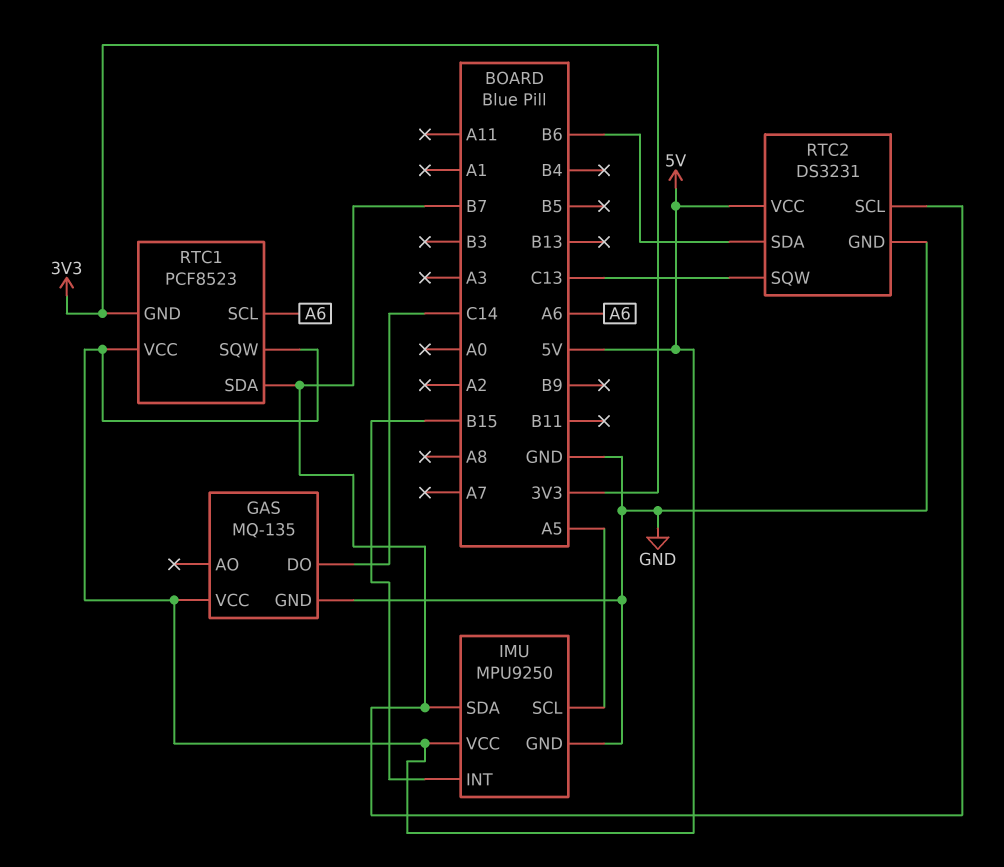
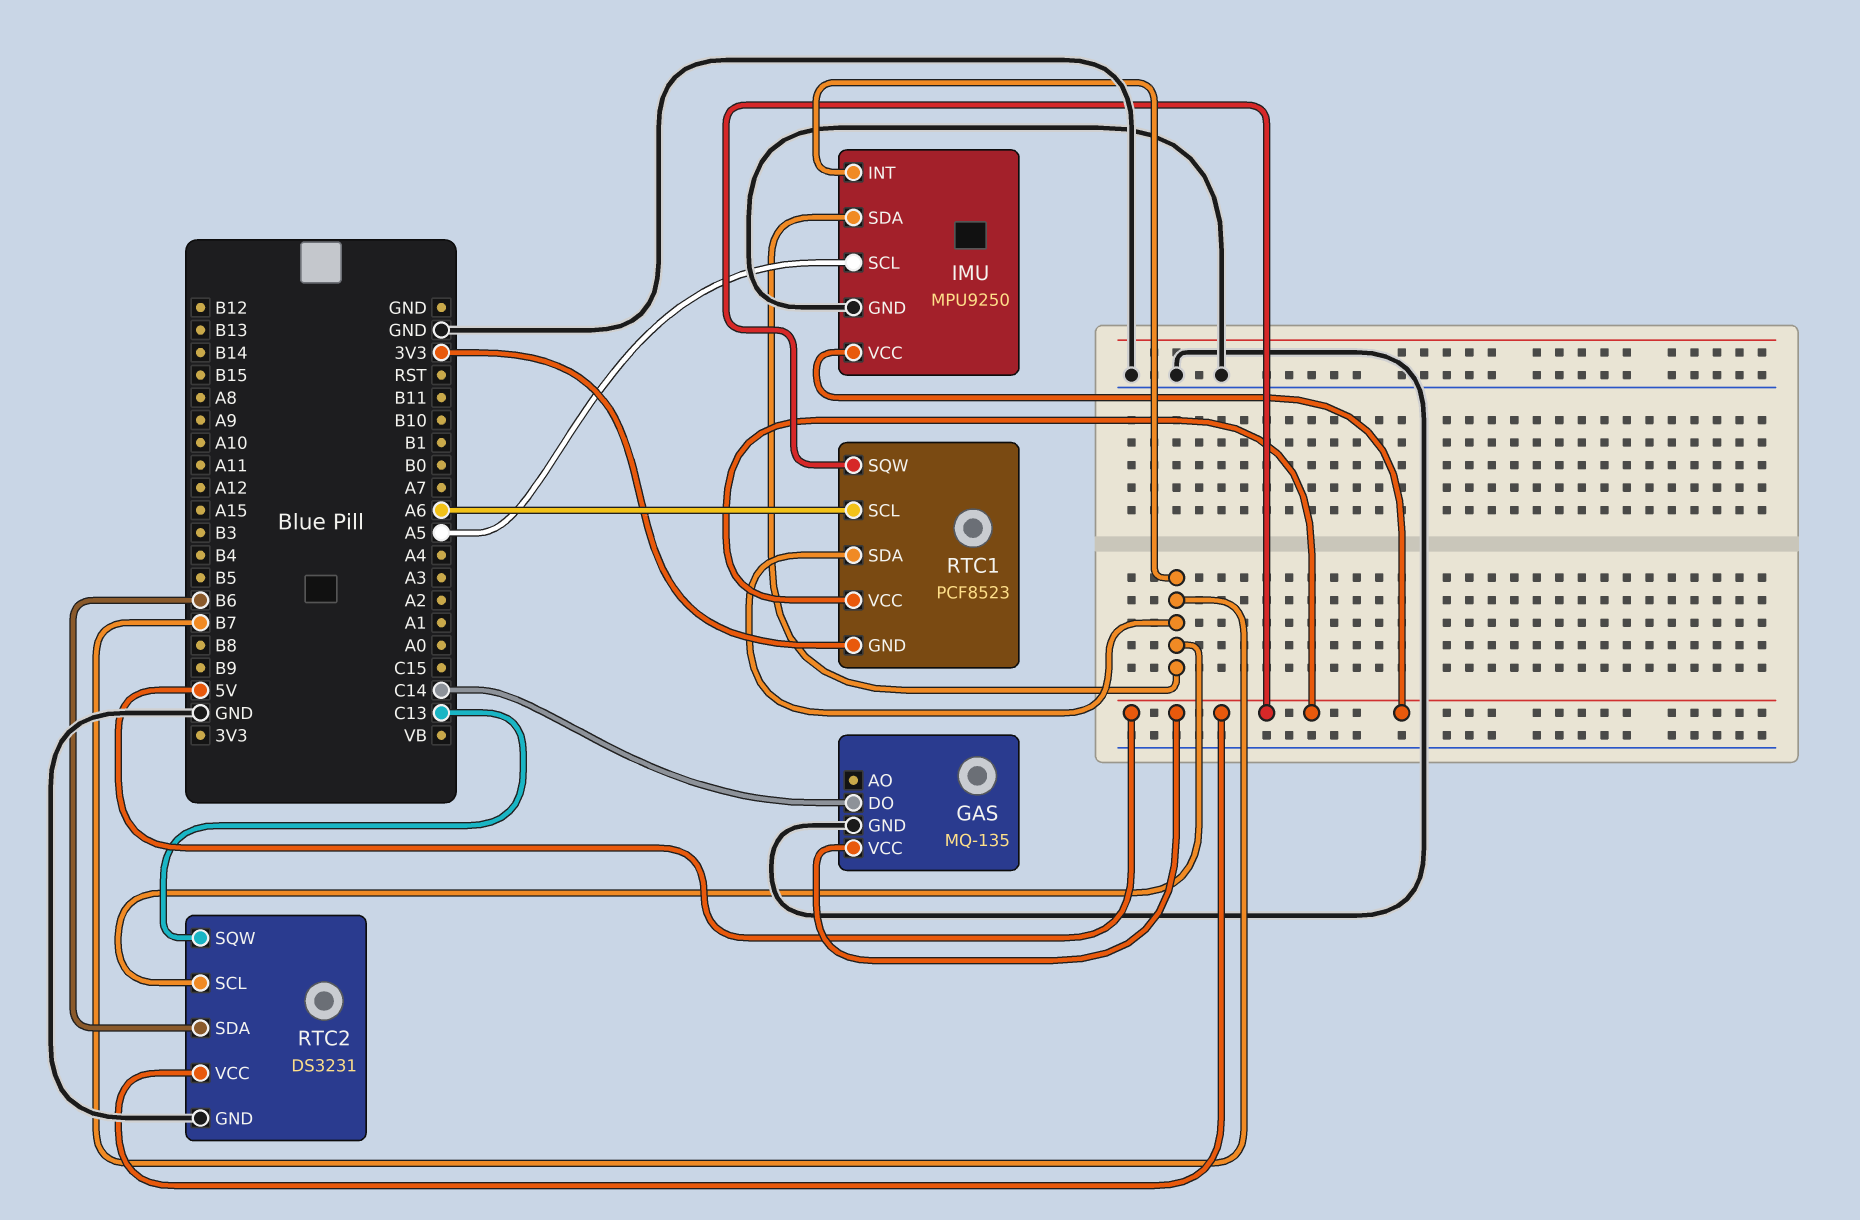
IMU pin INT: B15 -> B7

